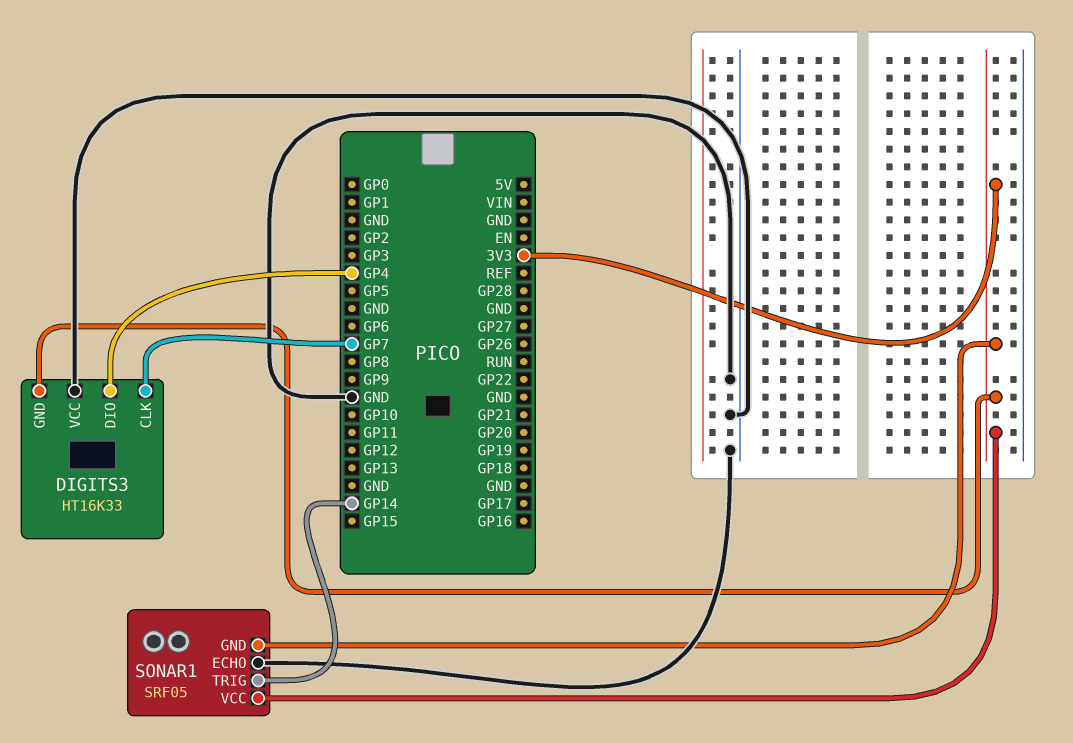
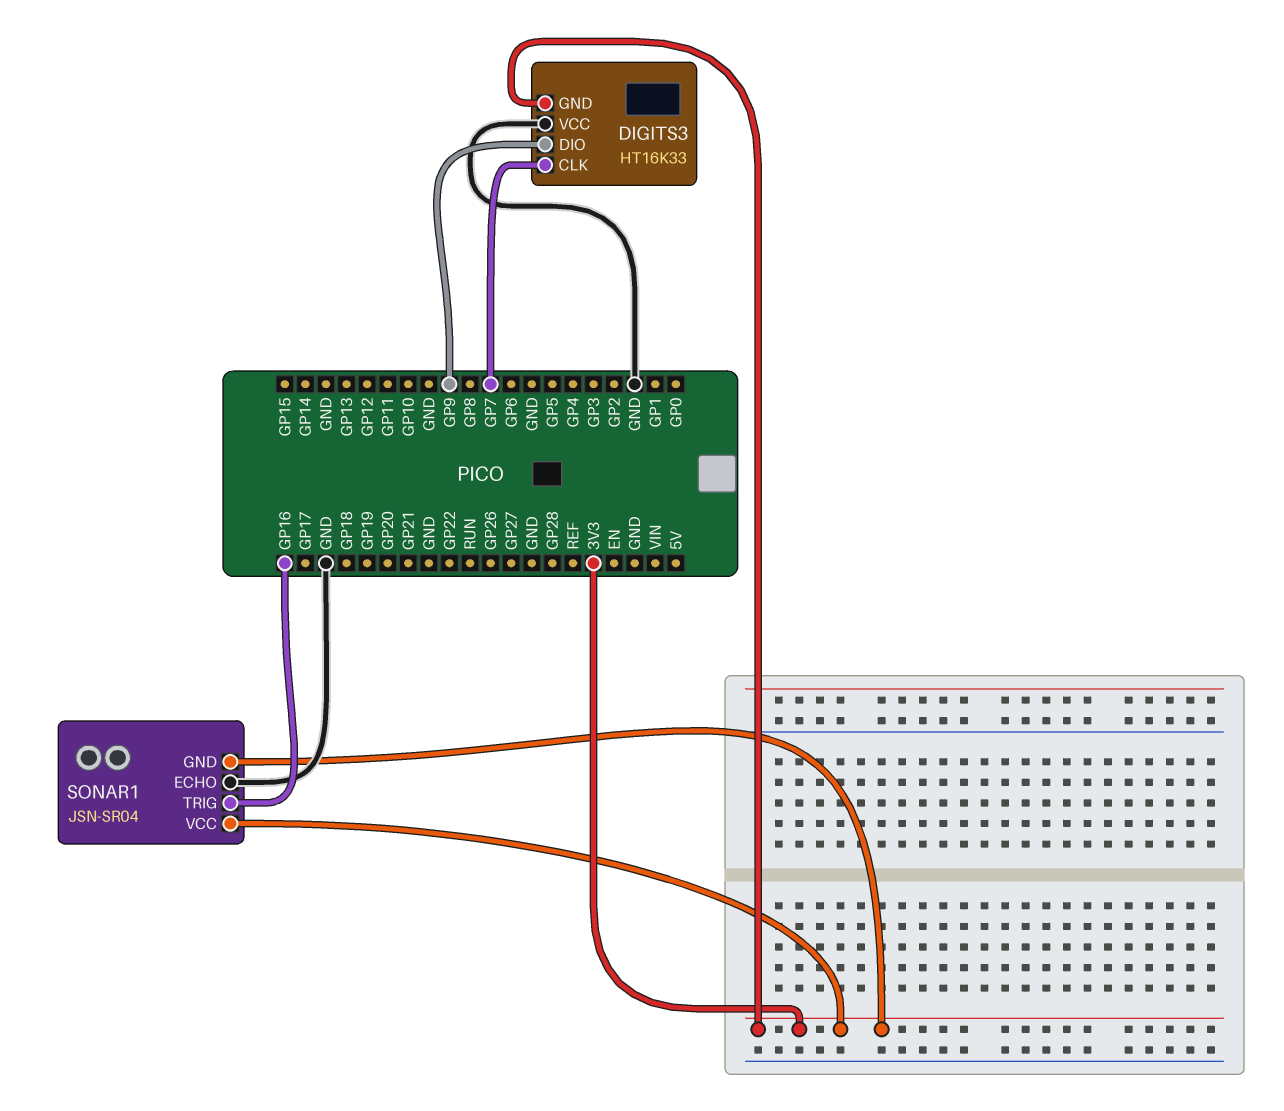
DIGITS3 pin DIO: GP4 -> GP9
SONAR1: SRF05 -> JSN-SR04
SONAR1 pin TRIG: GP14 -> GP16

